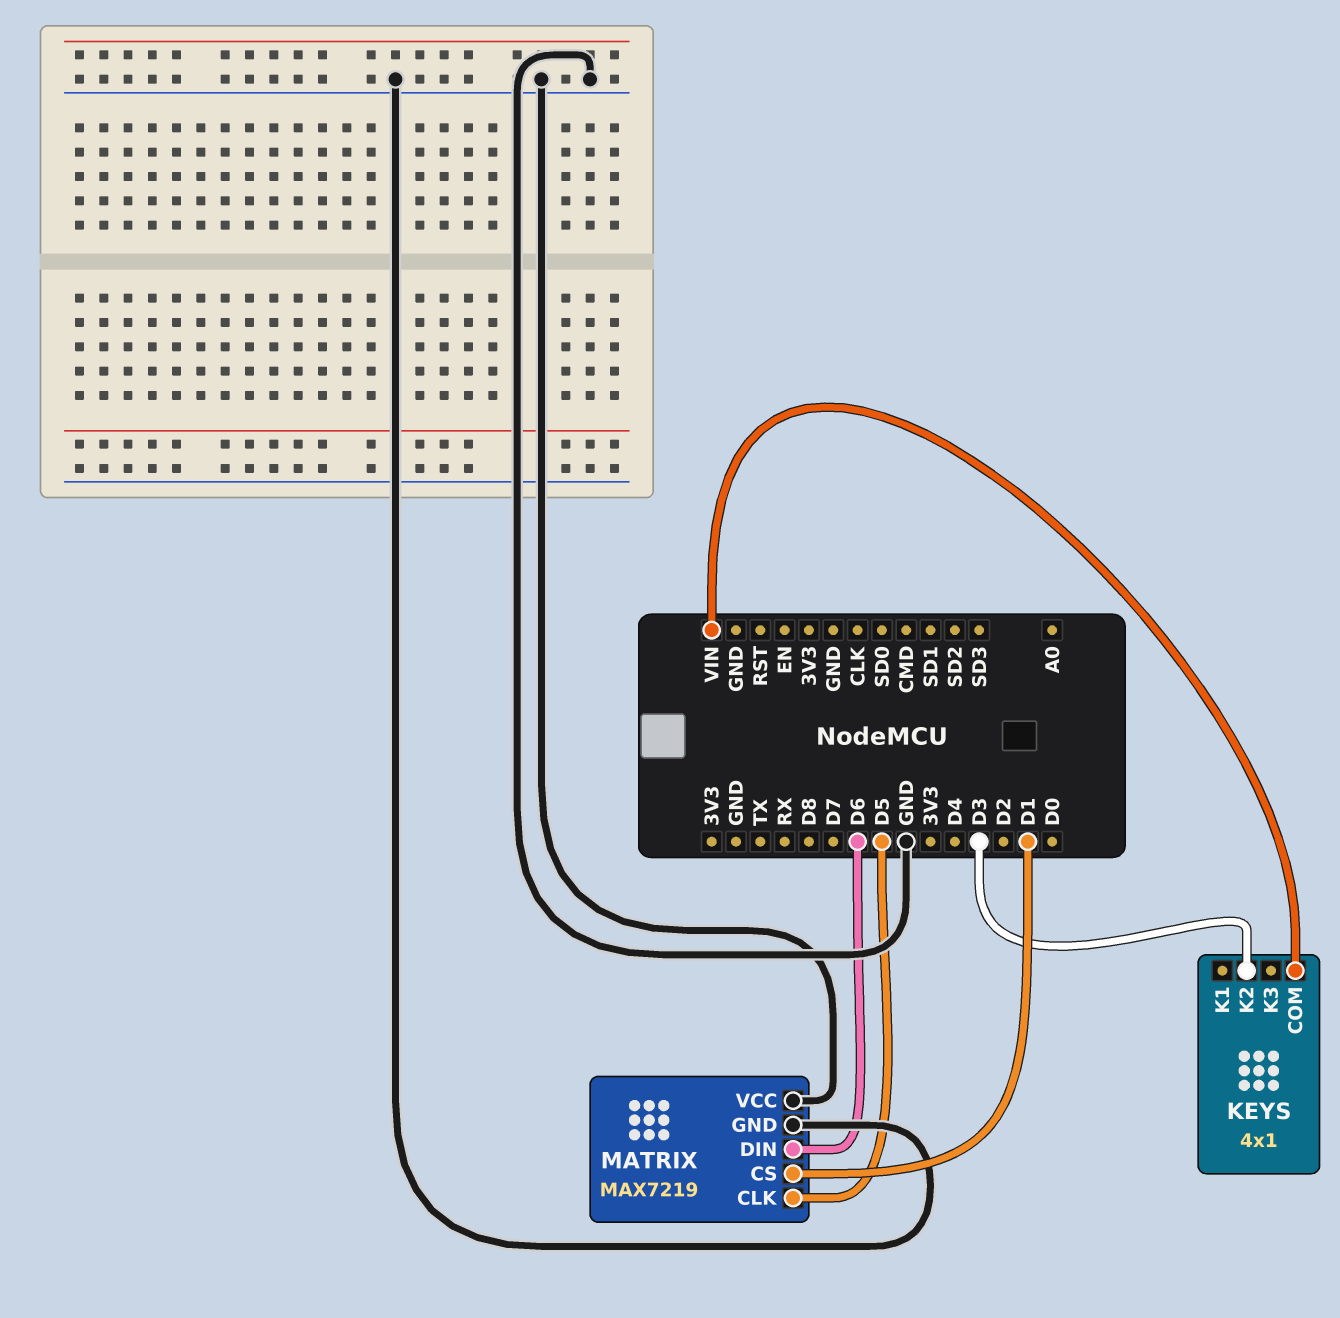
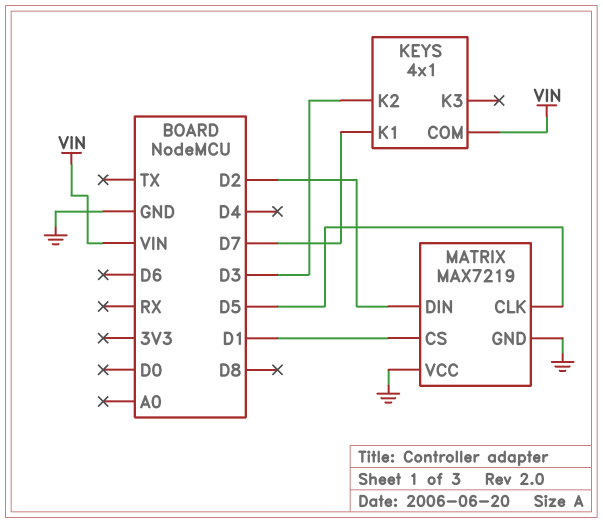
KEYS pin K1: none -> D7
MATRIX pin DIN: D6 -> D2

